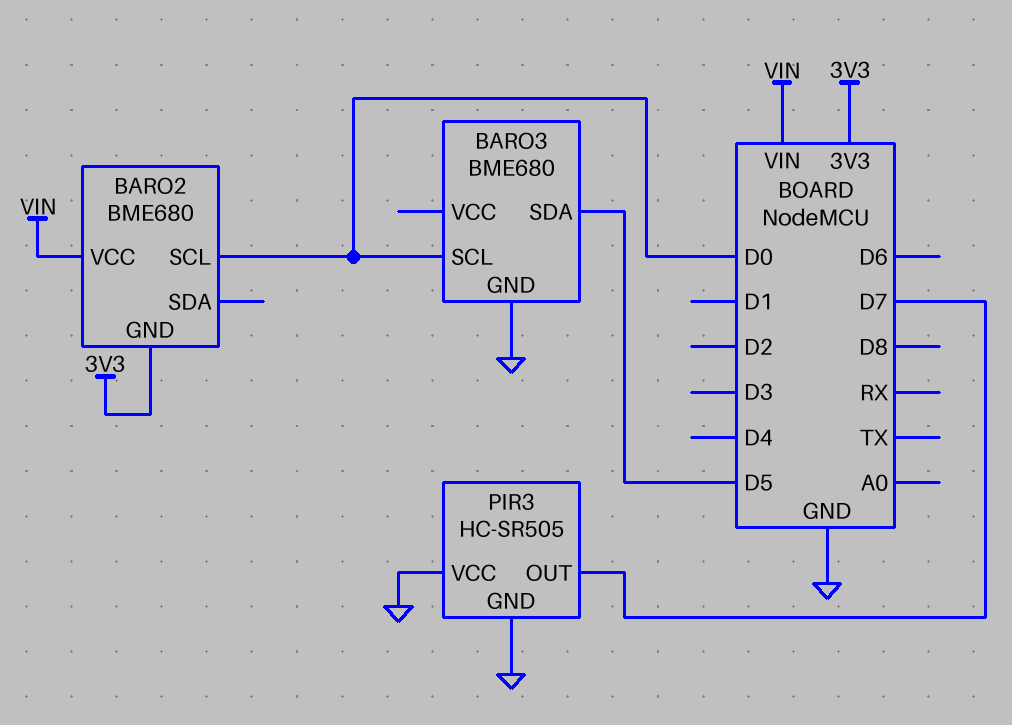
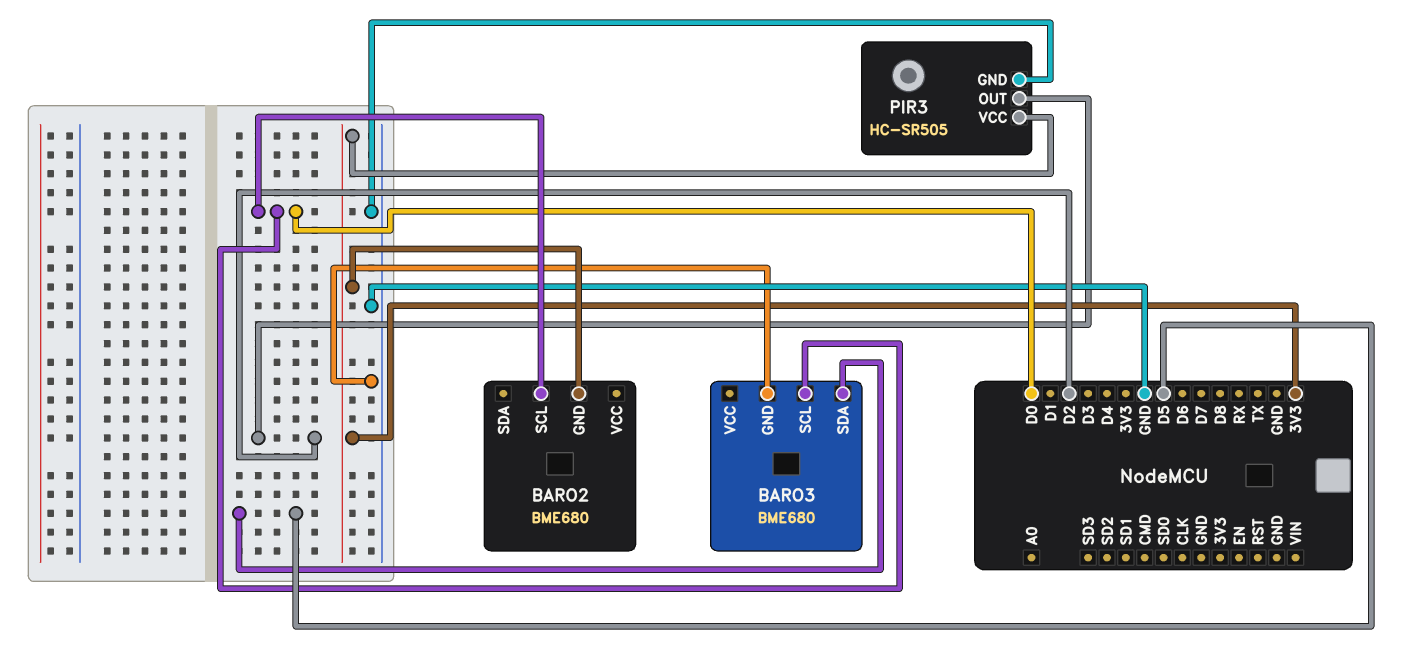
BARO2 pin VCC: VIN -> none
PIR3 pin OUT: D7 -> D2
PIR3 pin VCC: GND -> 3V3

